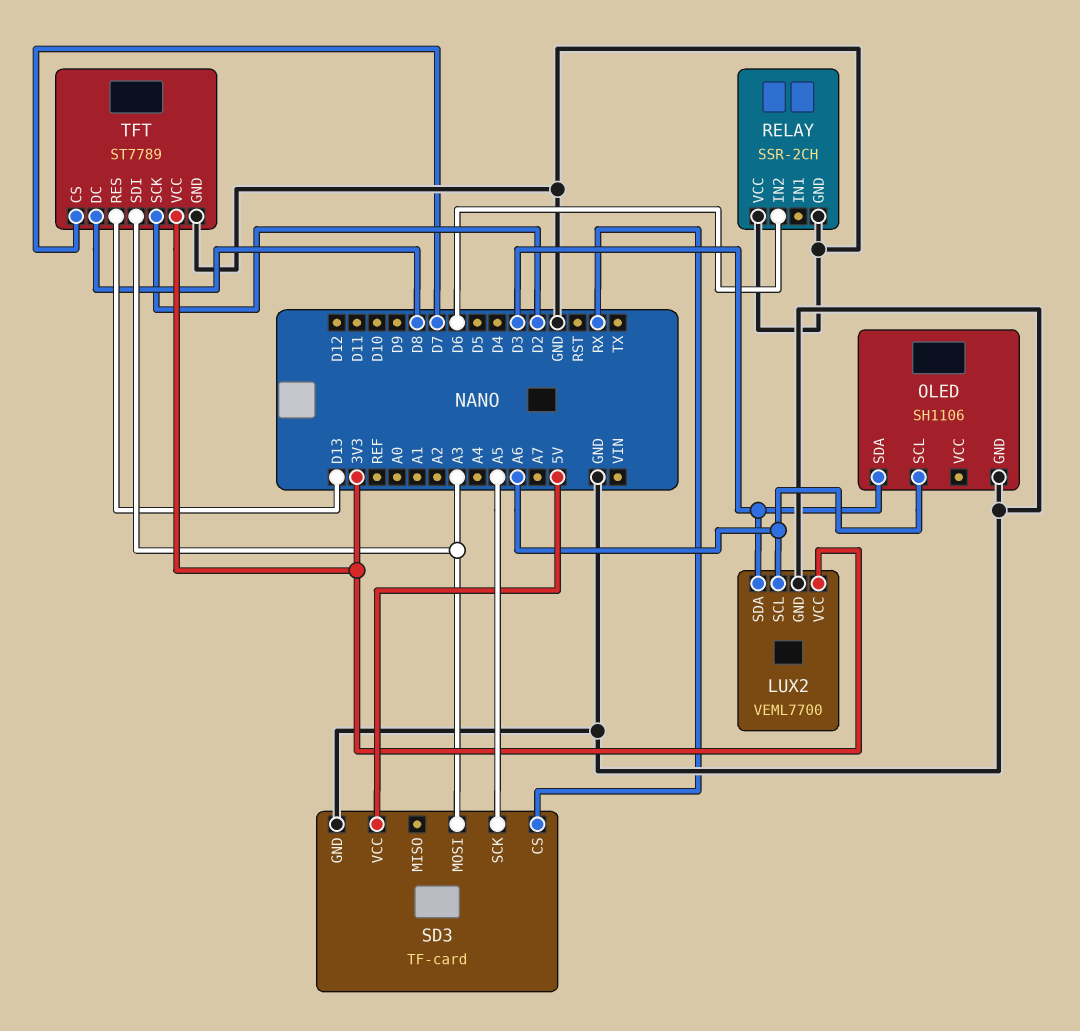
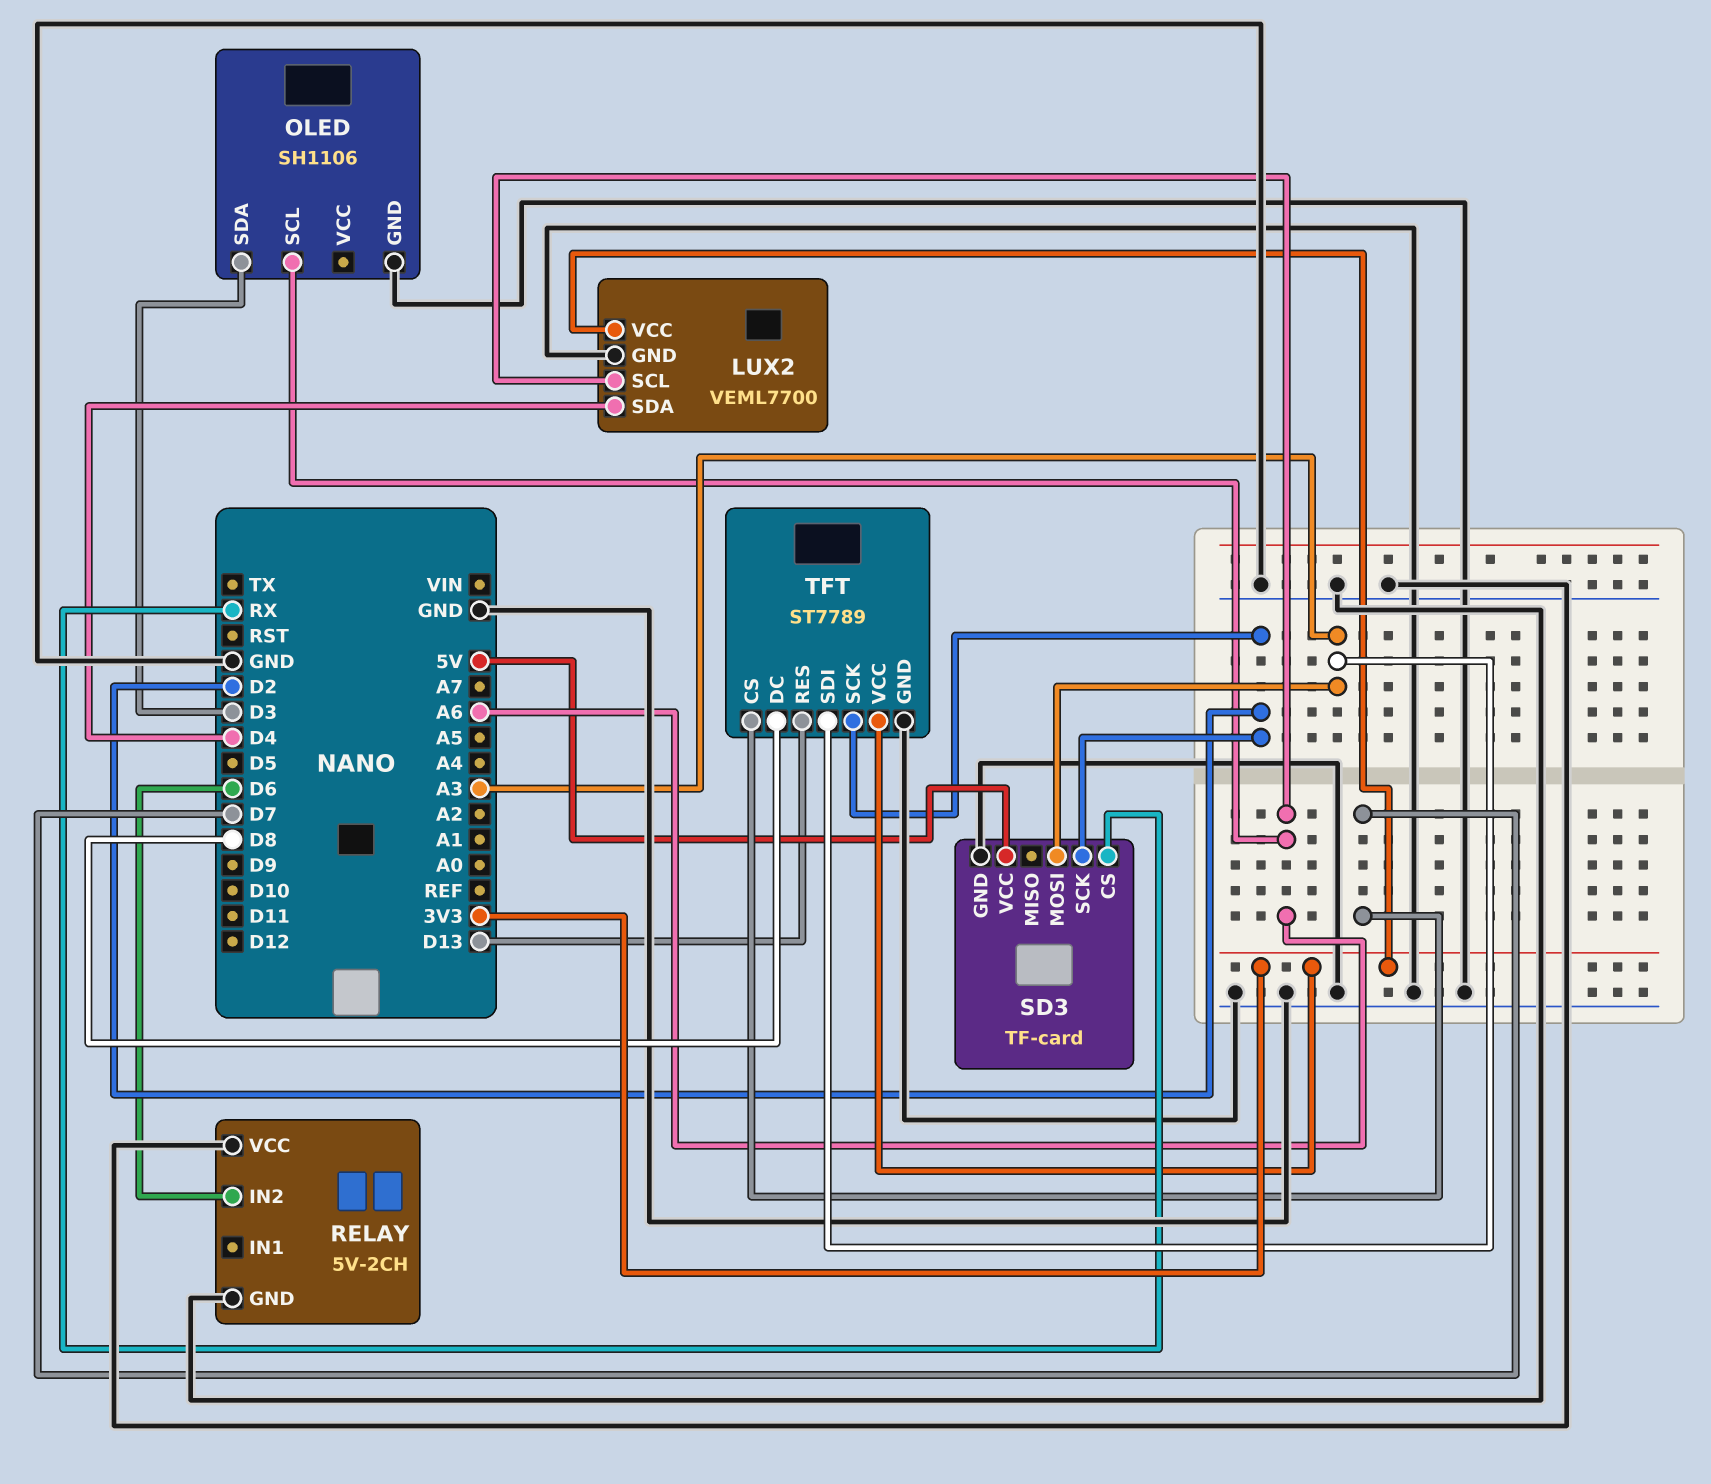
LUX2 pin SDA: D3 -> D4
RELAY: SSR-2CH -> 5V-2CH
SD3 pin SCK: A5 -> D2

